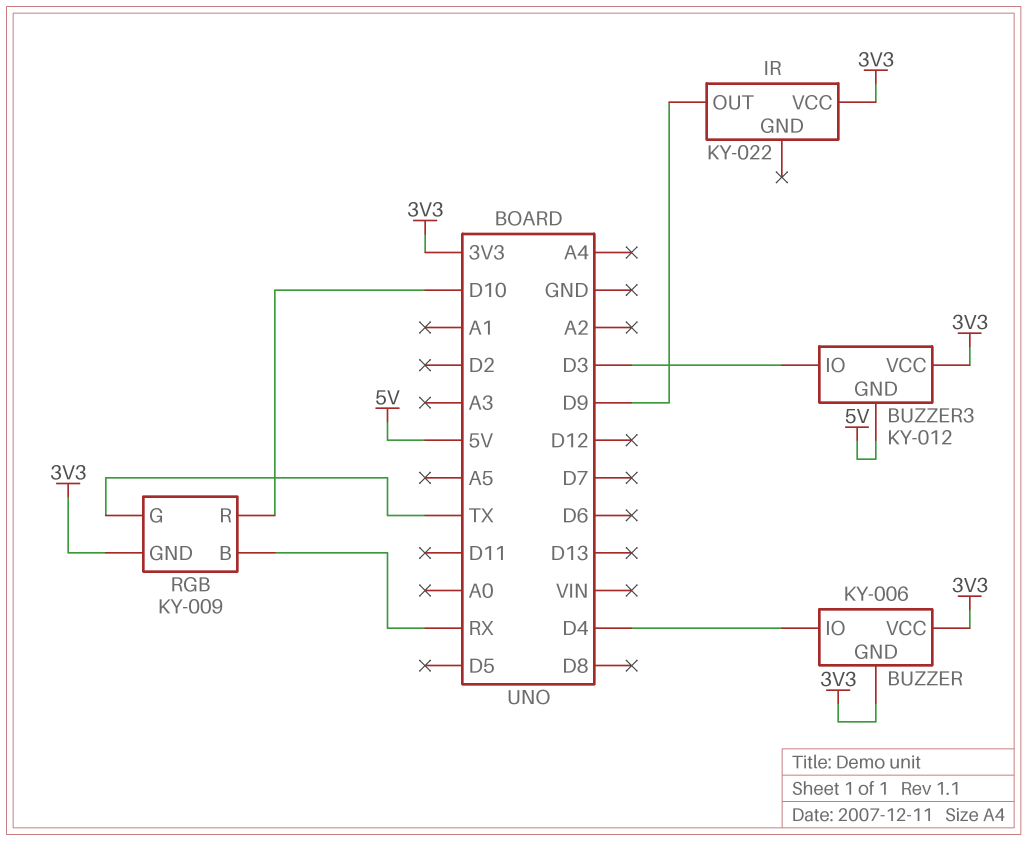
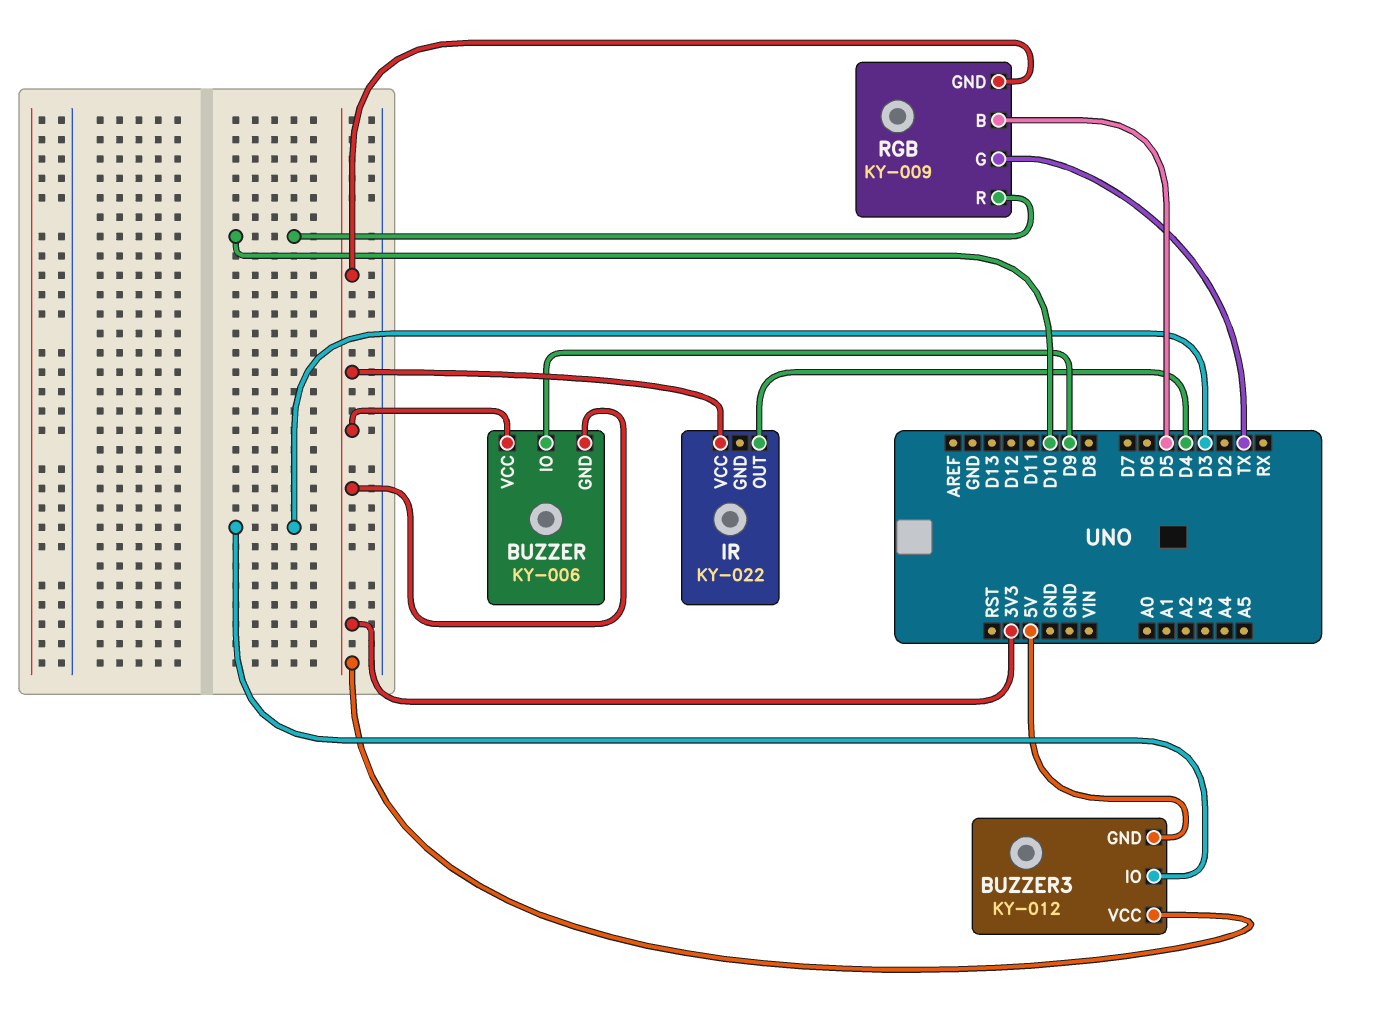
BUZZER pin IO: D4 -> D9
IR pin OUT: D9 -> D4
RGB pin B: RX -> D5

